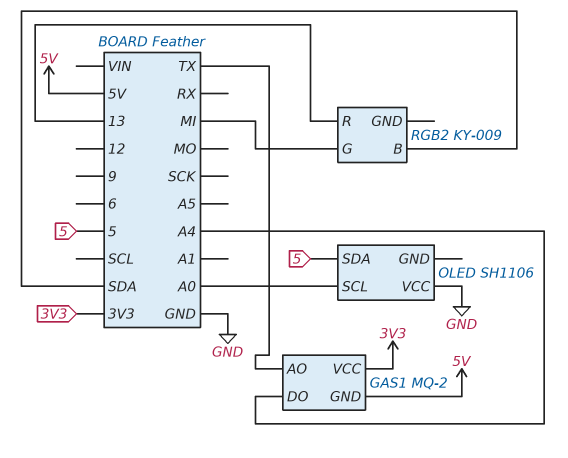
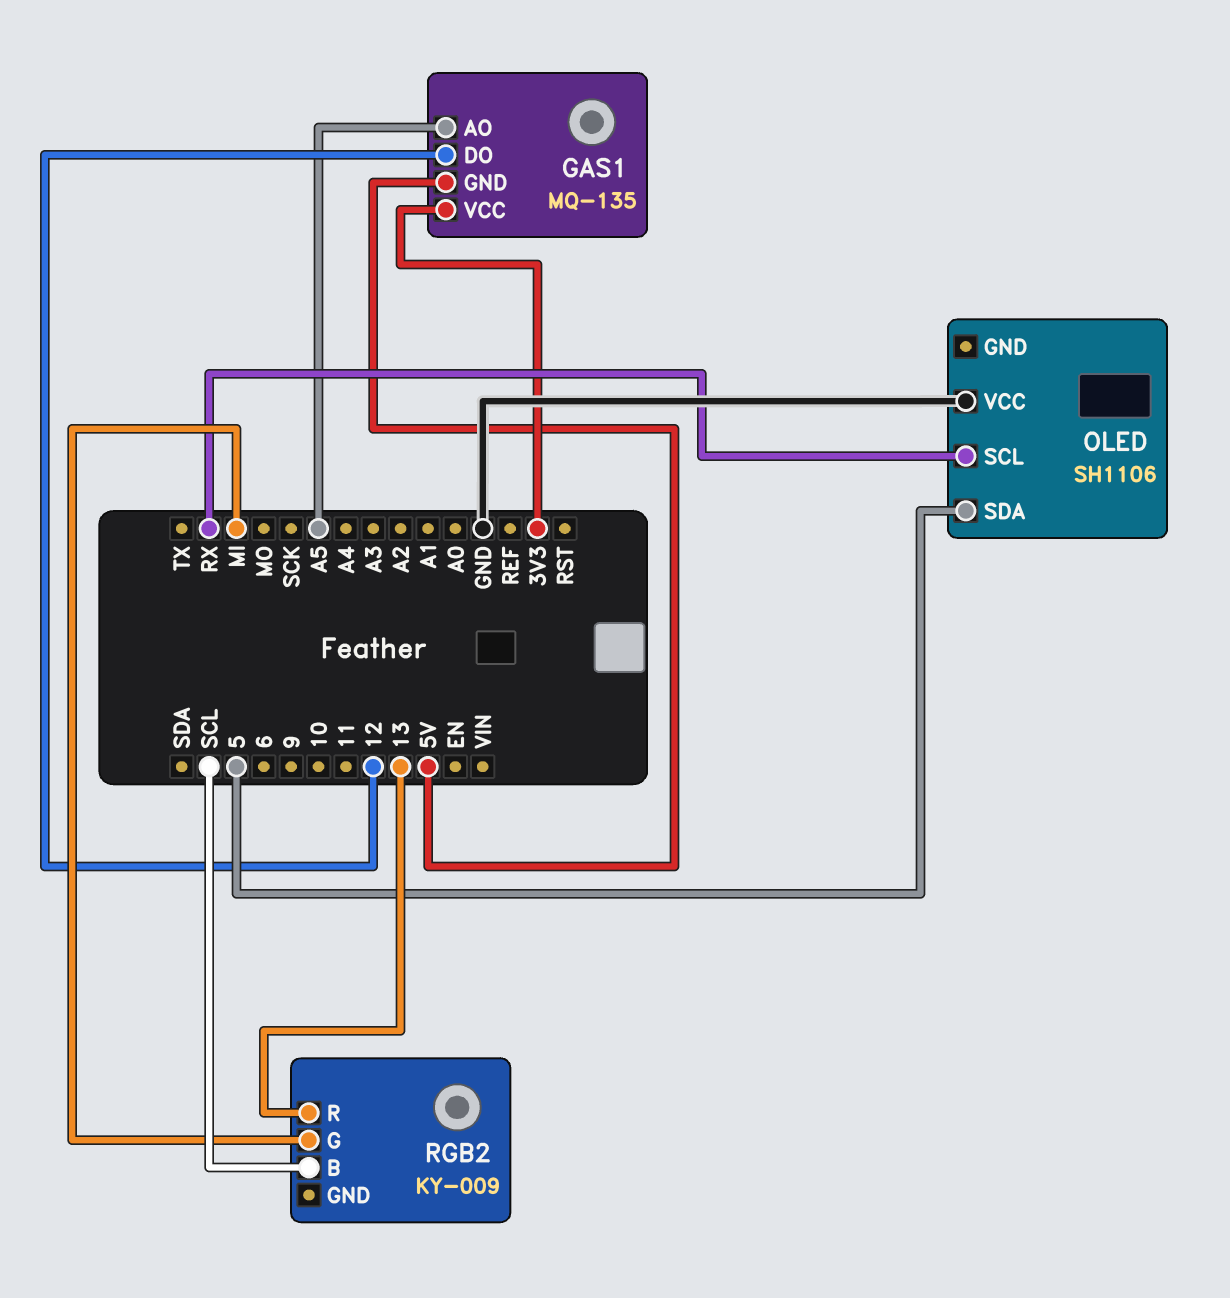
GAS1: MQ-2 -> MQ-135
GAS1 pin AO: TX -> A5
GAS1 pin DO: A4 -> 12
OLED pin SCL: A0 -> RX
RGB2 pin B: SDA -> SCL

